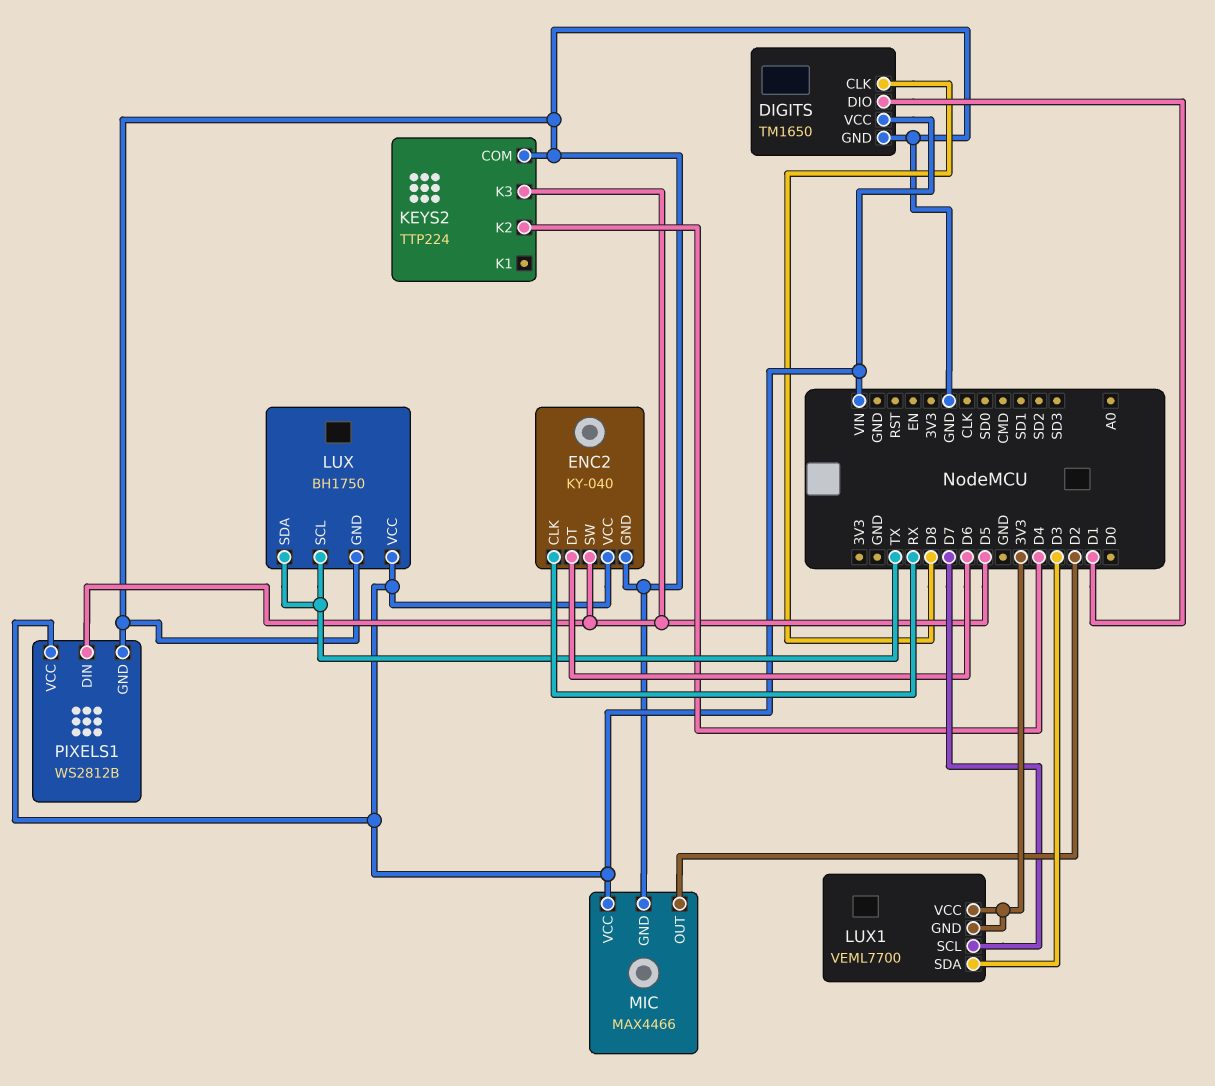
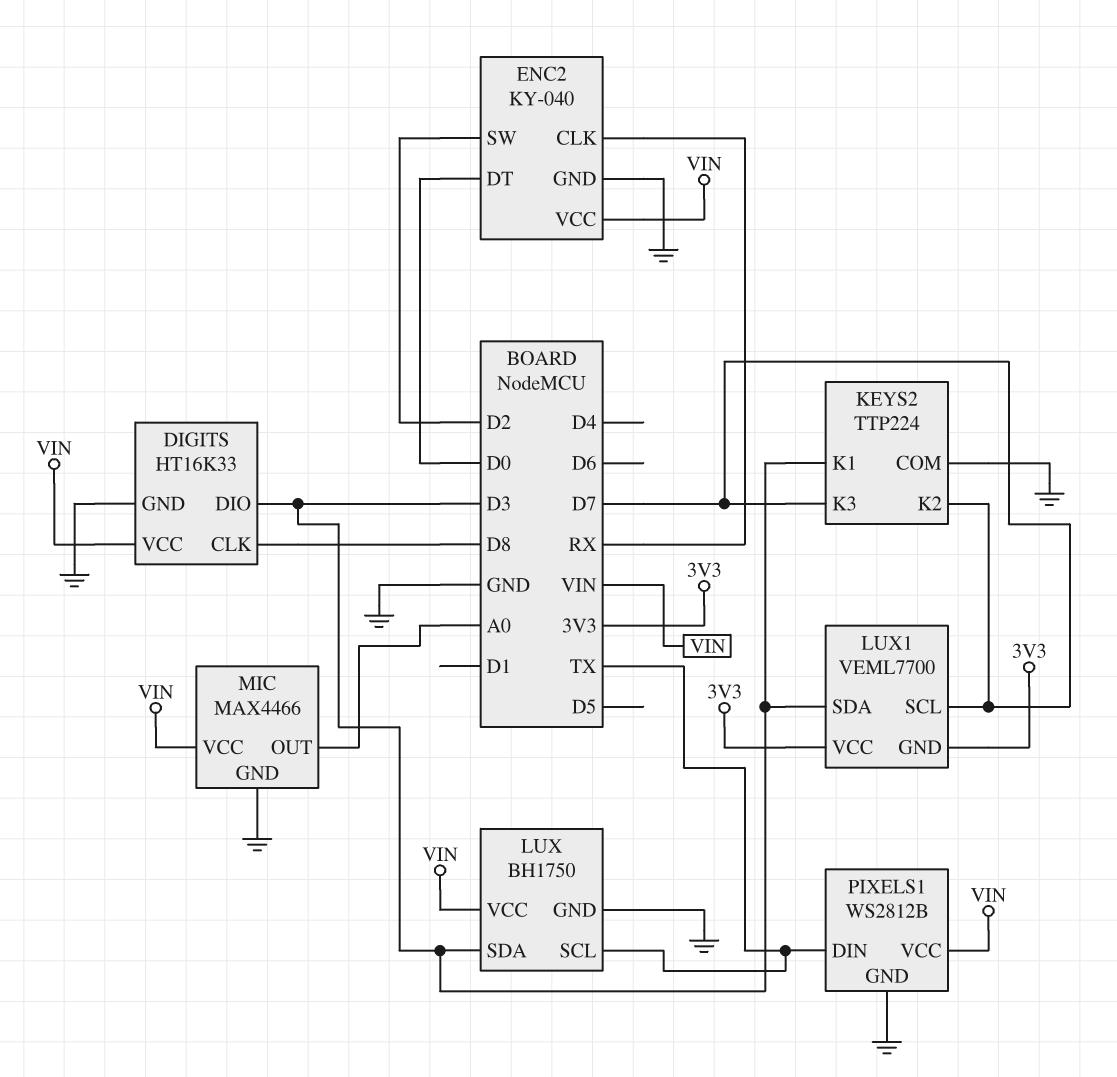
DIGITS: TM1650 -> HT16K33
DIGITS pin DIO: D1 -> D3
ENC2 pin DT: D6 -> D0
ENC2 pin SW: D5 -> D2
KEYS2 pin K1: none -> D3
KEYS2 pin K2: D4 -> D7
KEYS2 pin K3: D5 -> D7
LUX pin SDA: TX -> D3
MIC pin OUT: D2 -> A0
PIXELS1 pin DIN: D5 -> TX

